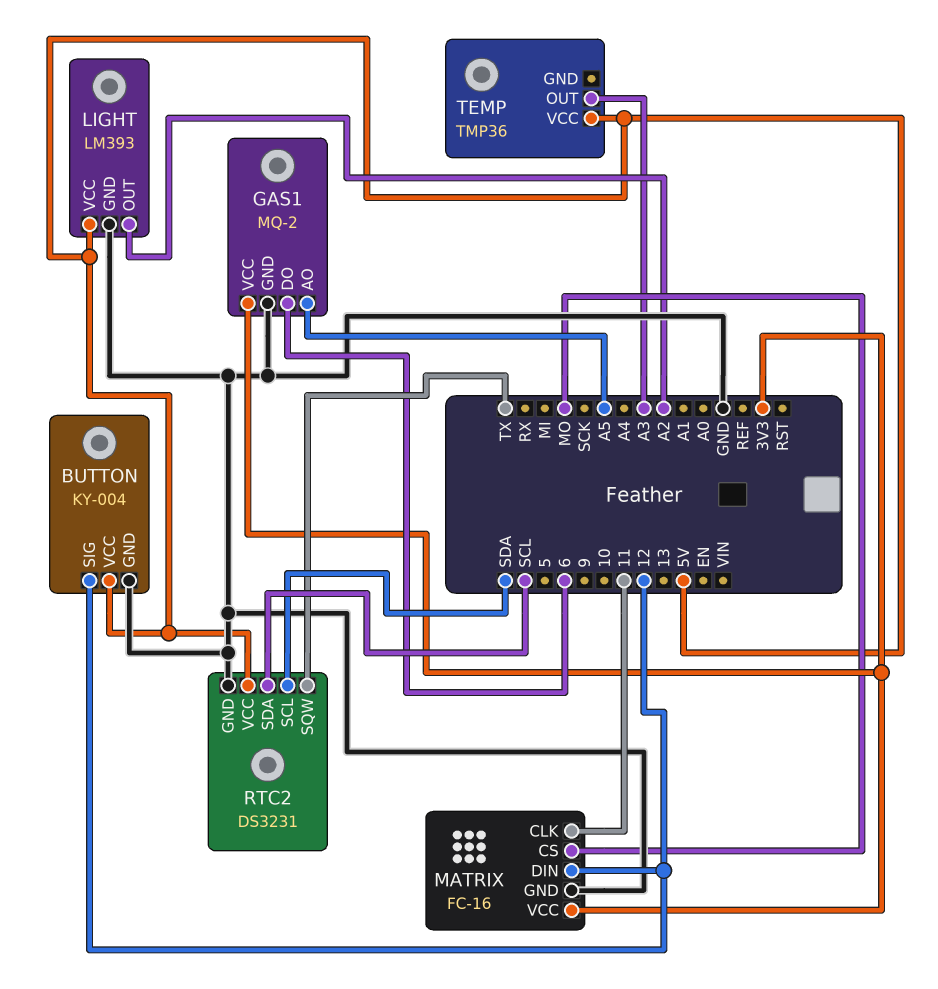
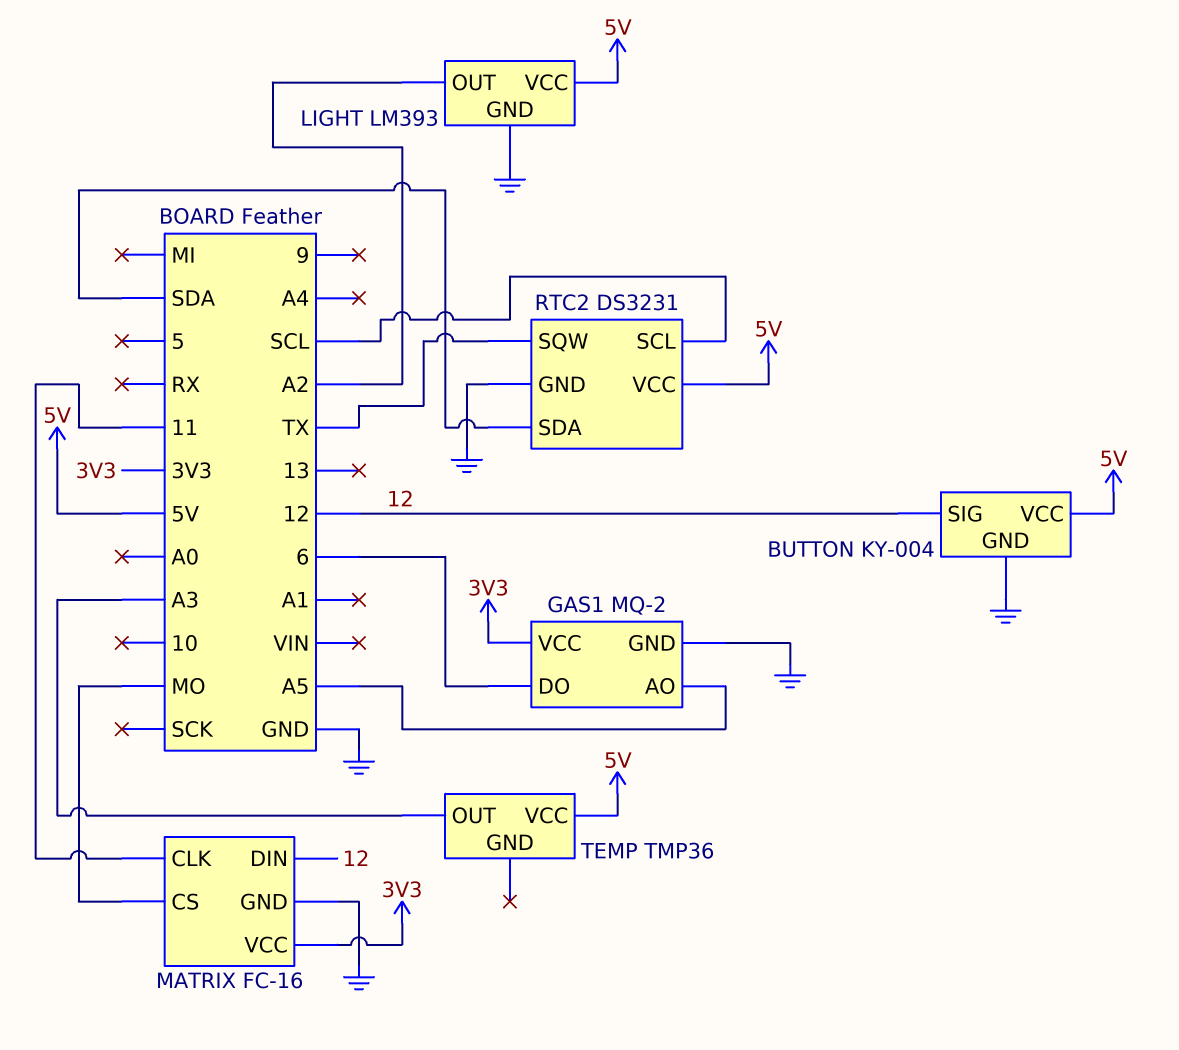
RTC2 pin SCL: SDA -> SCL
RTC2 pin SDA: SCL -> SDA

